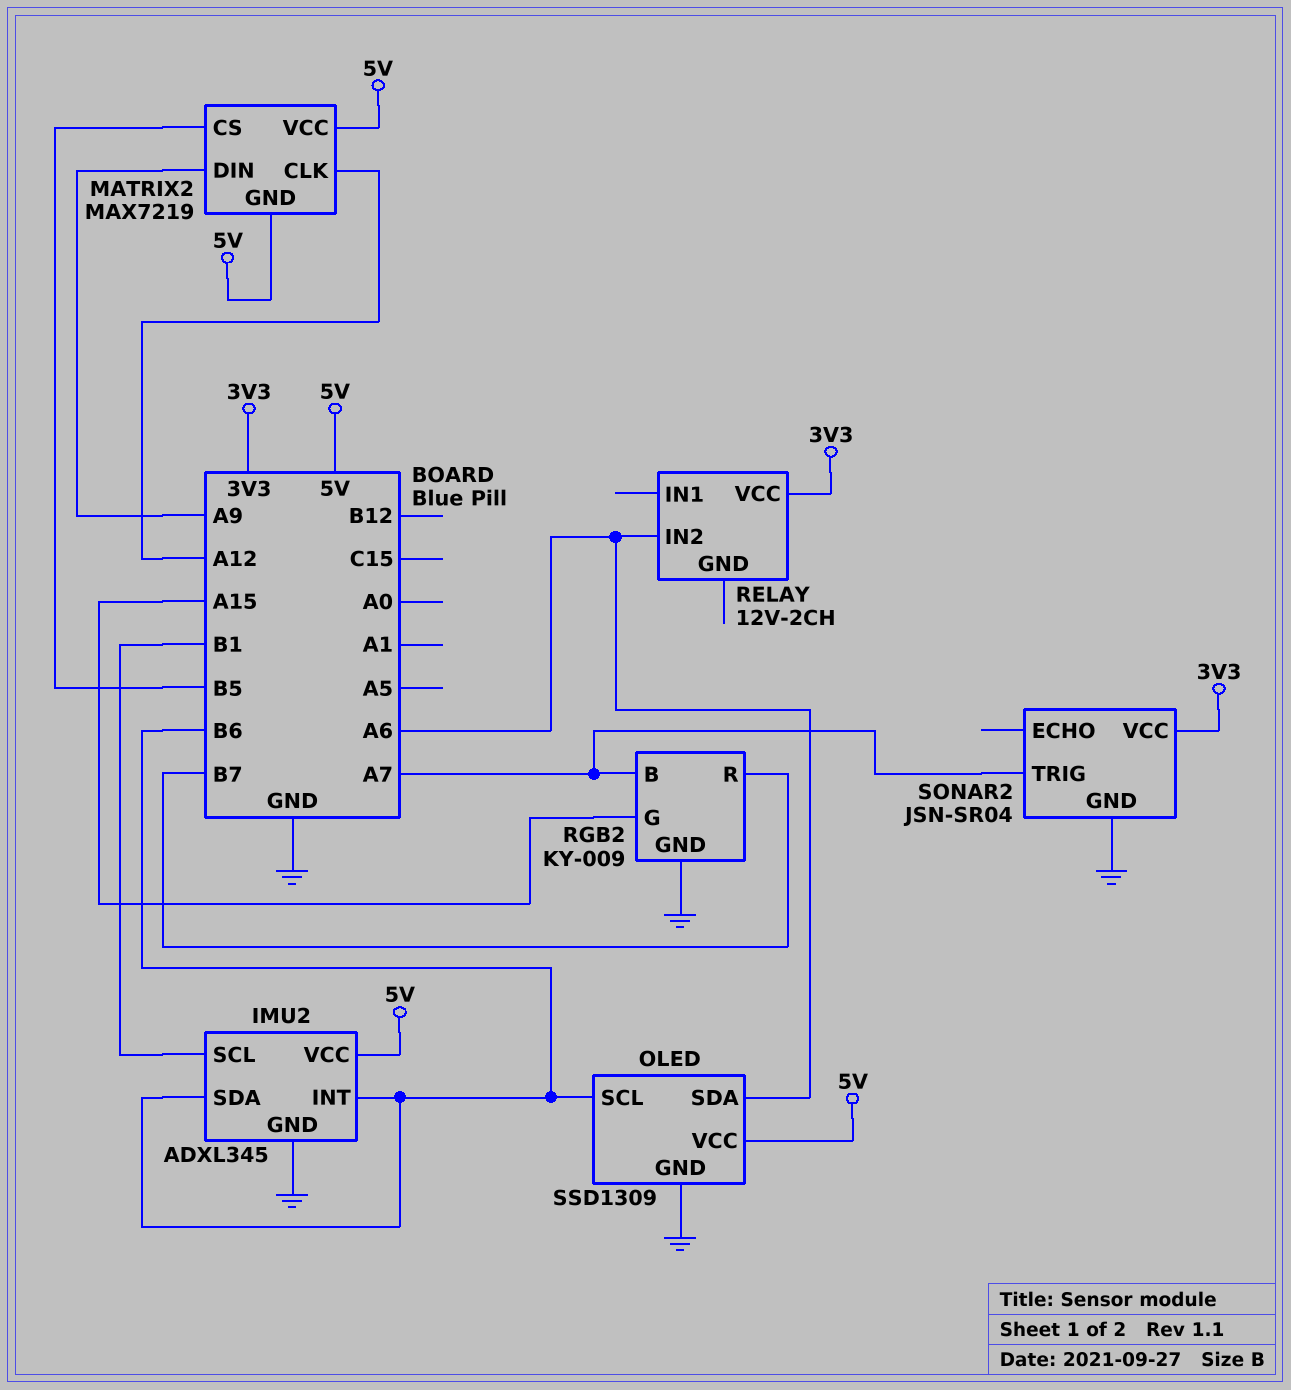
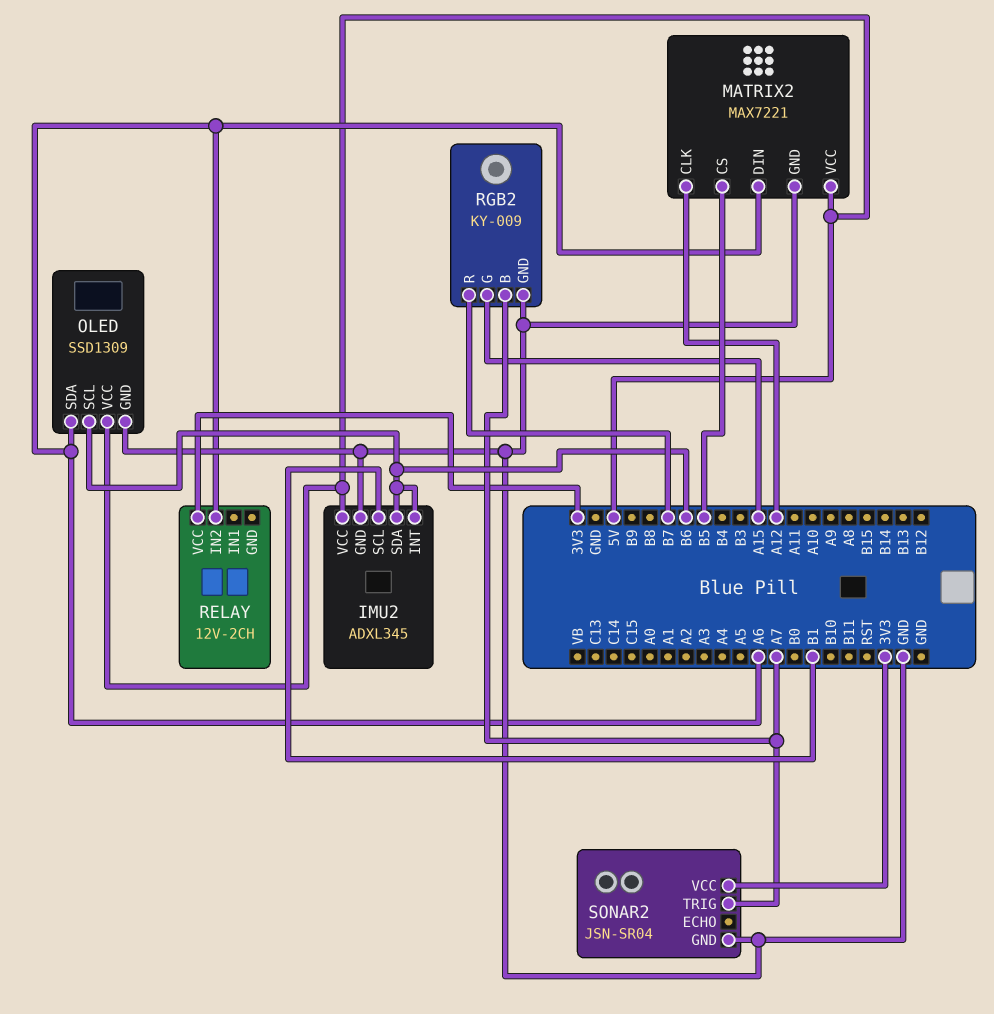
MATRIX2: MAX7219 -> MAX7221
MATRIX2 pin DIN: A9 -> A6
MATRIX2 pin GND: 5V -> GND

